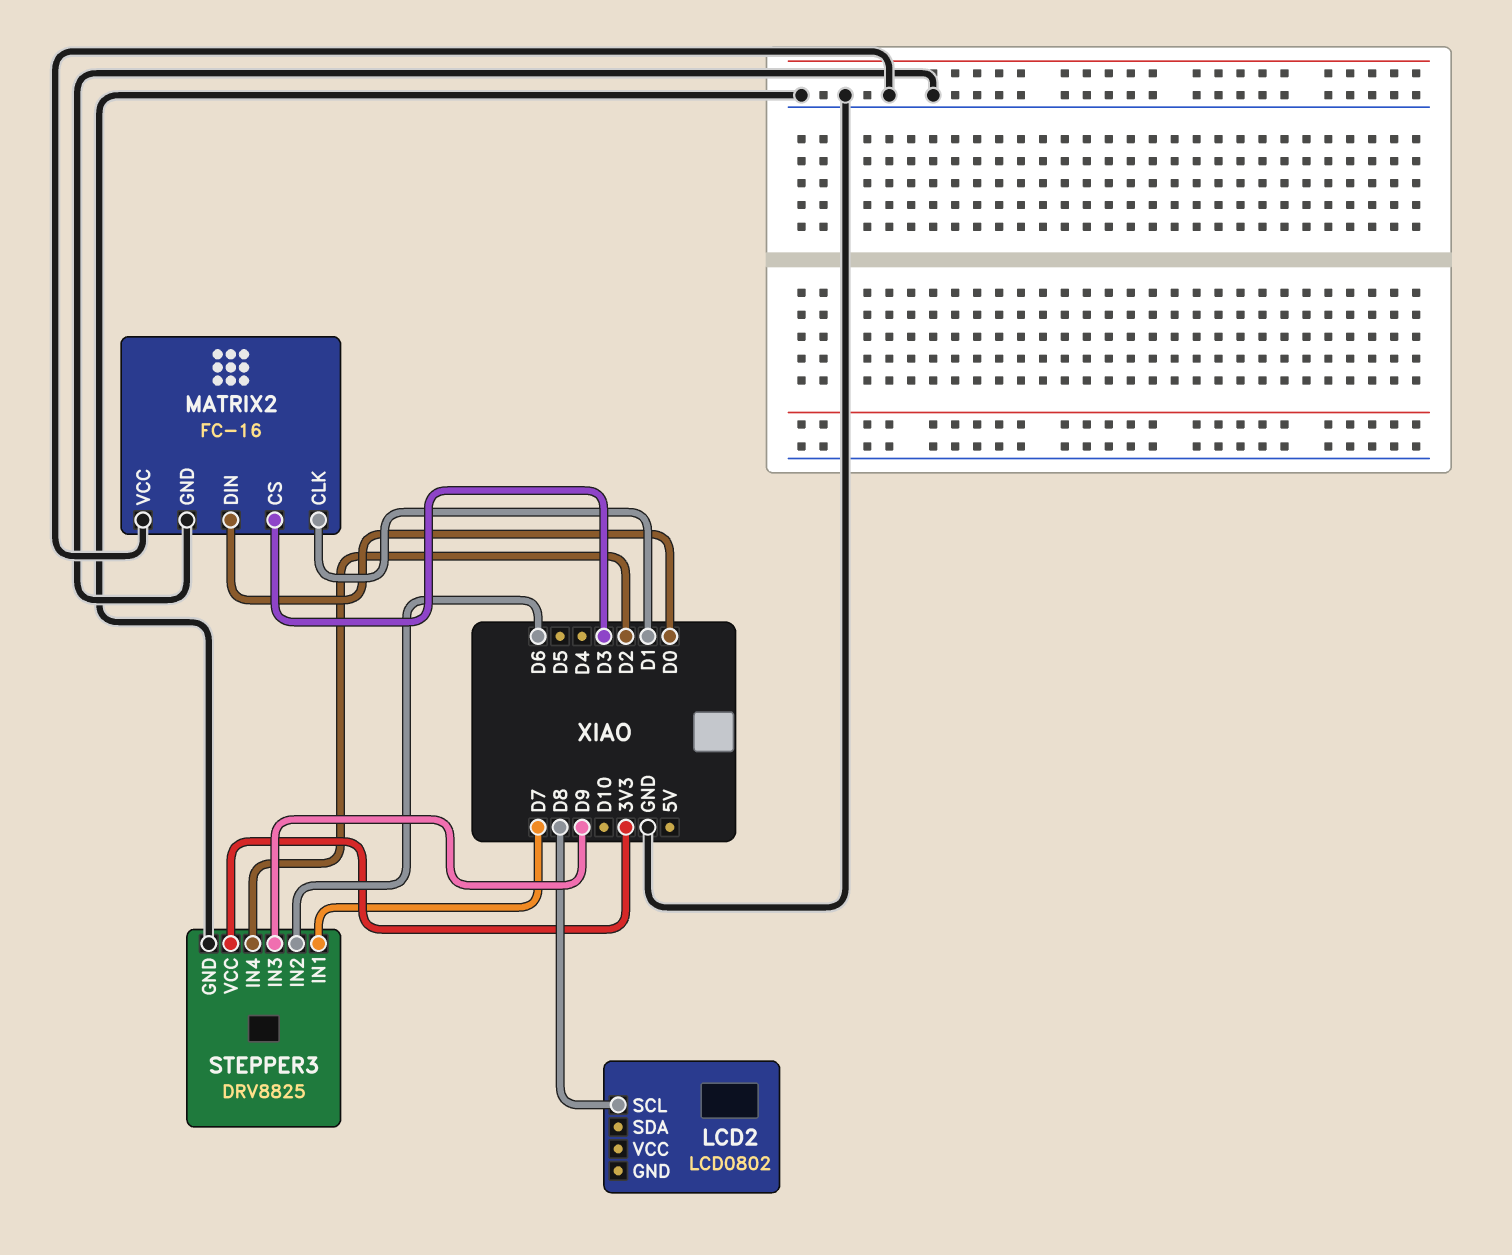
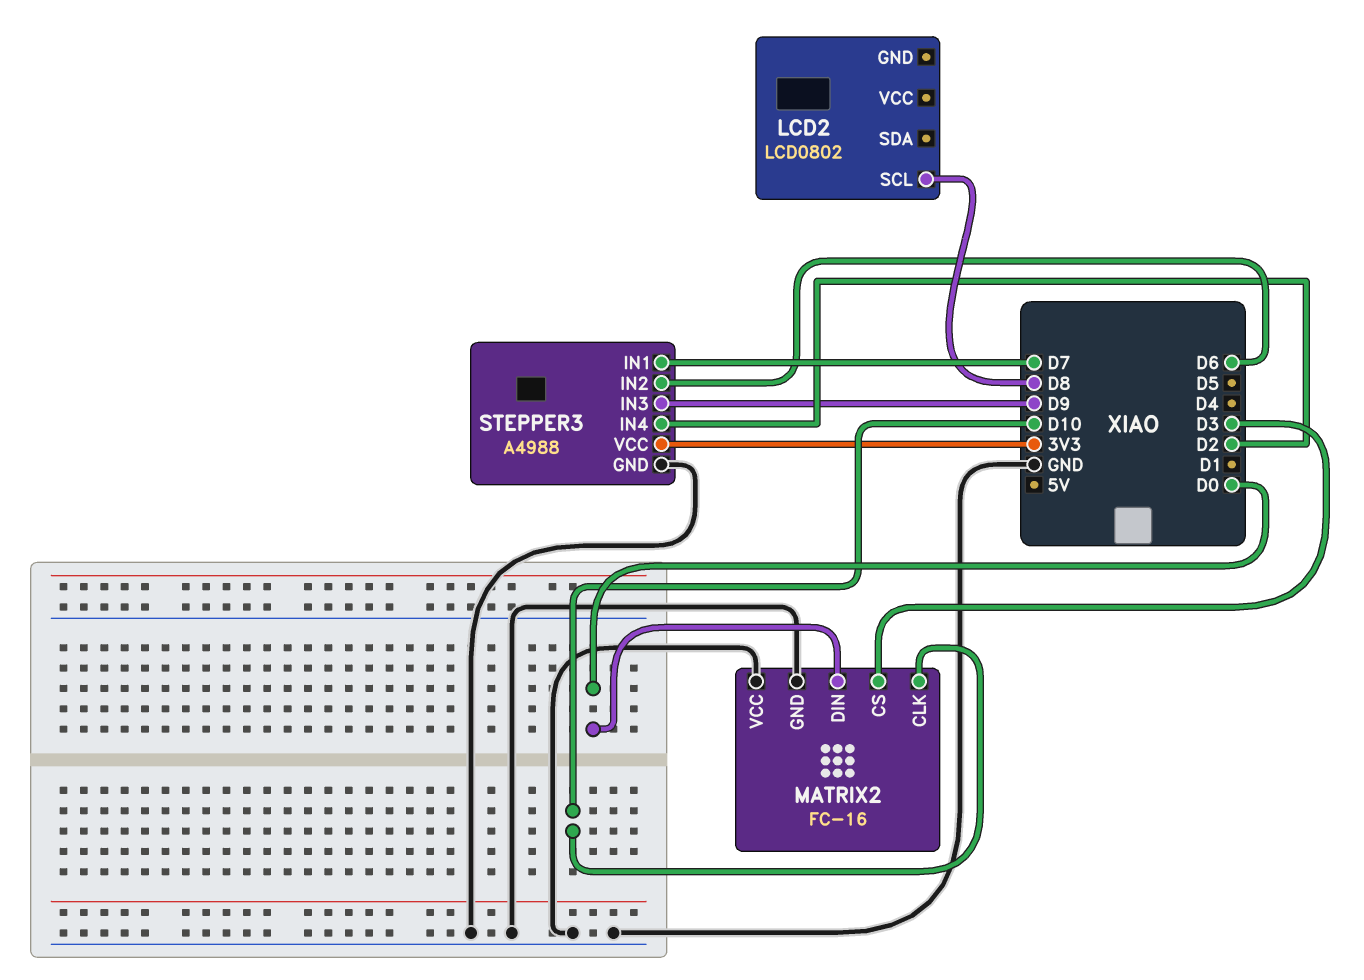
MATRIX2 pin CLK: D1 -> D10
STEPPER3: DRV8825 -> A4988

